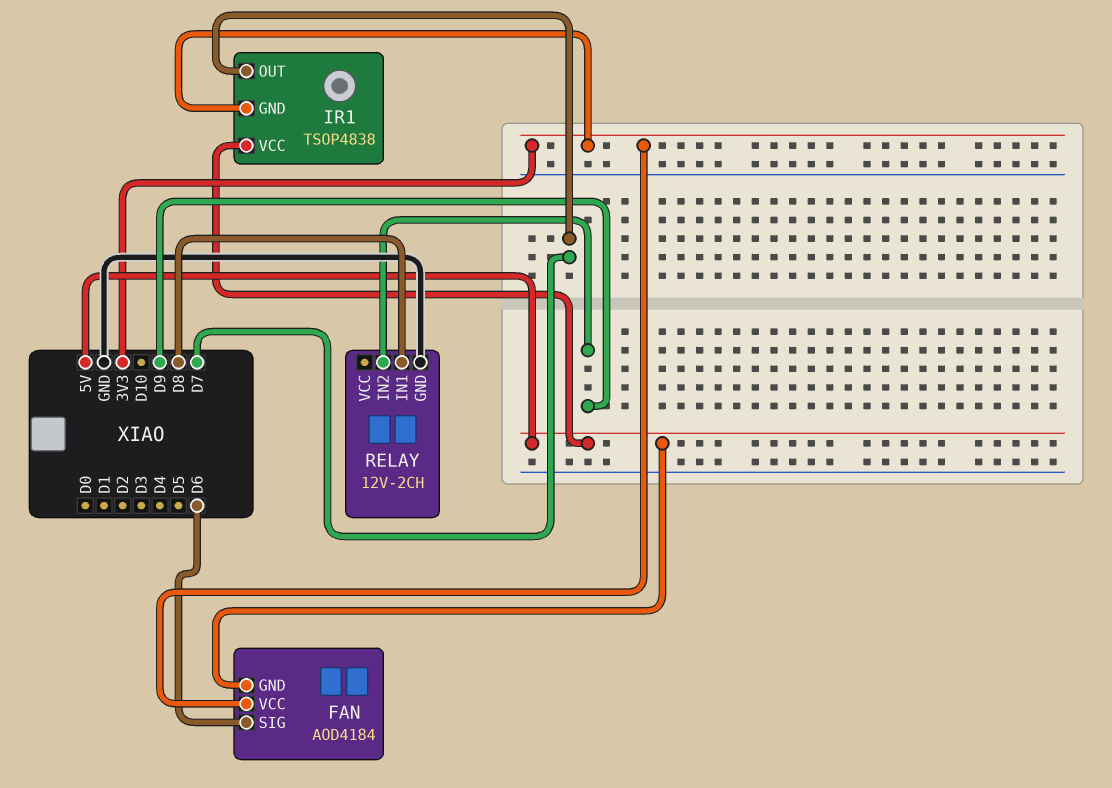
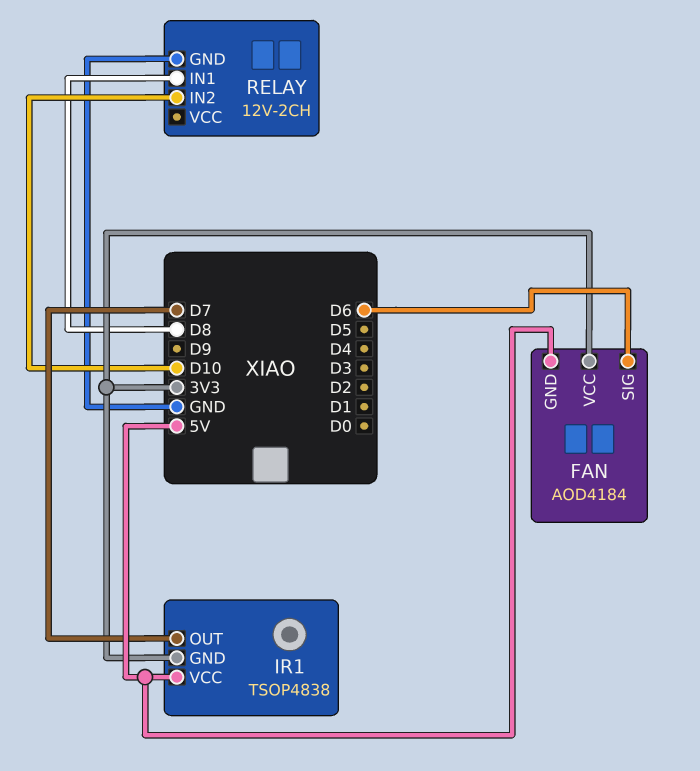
RELAY pin IN2: D9 -> D10

